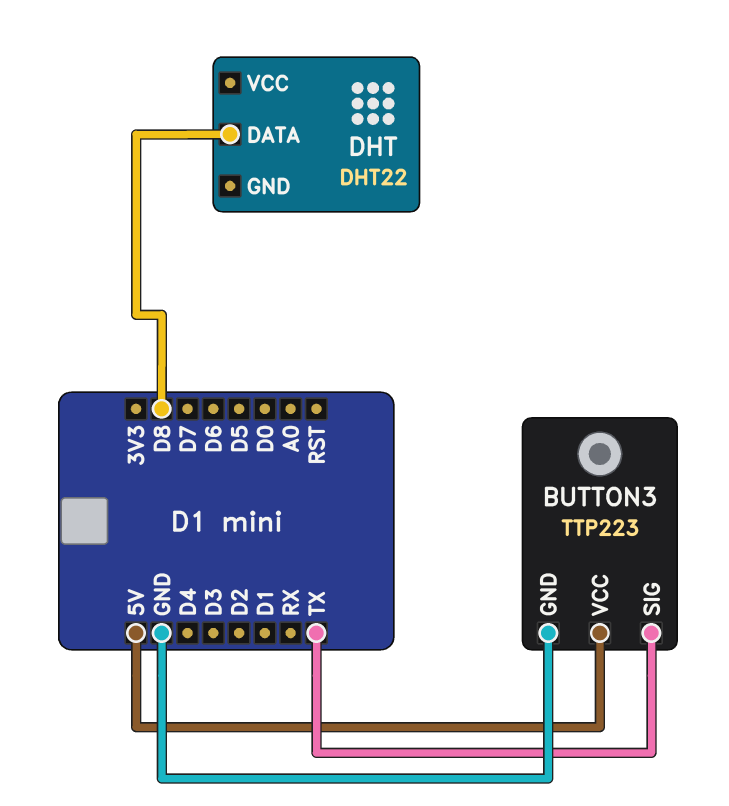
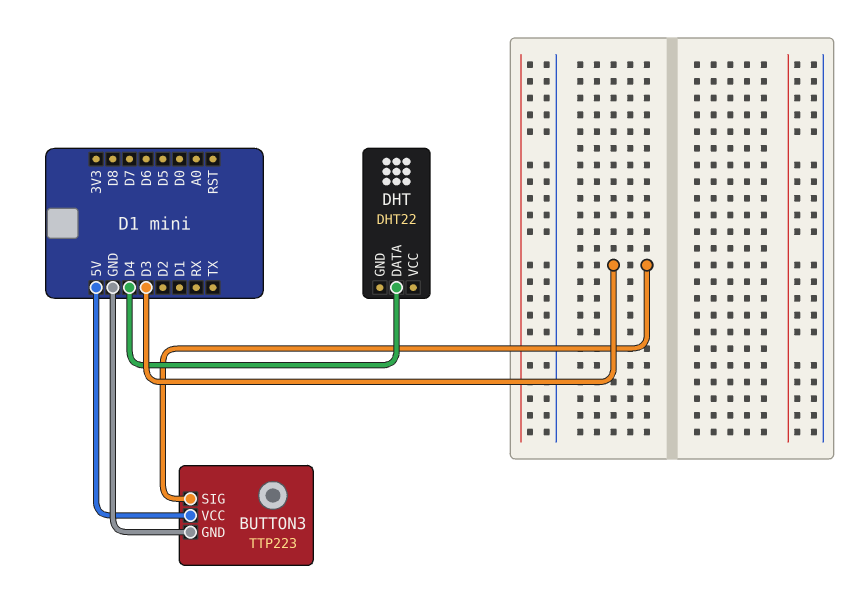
BUTTON3 pin SIG: TX -> D3
DHT pin DATA: D8 -> D4

